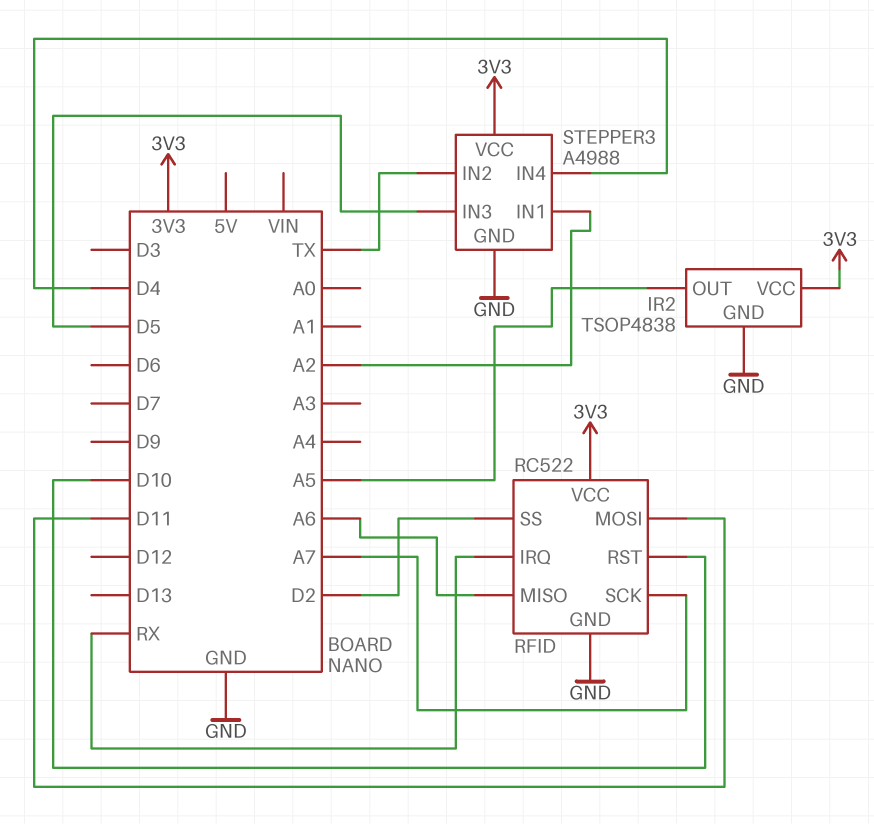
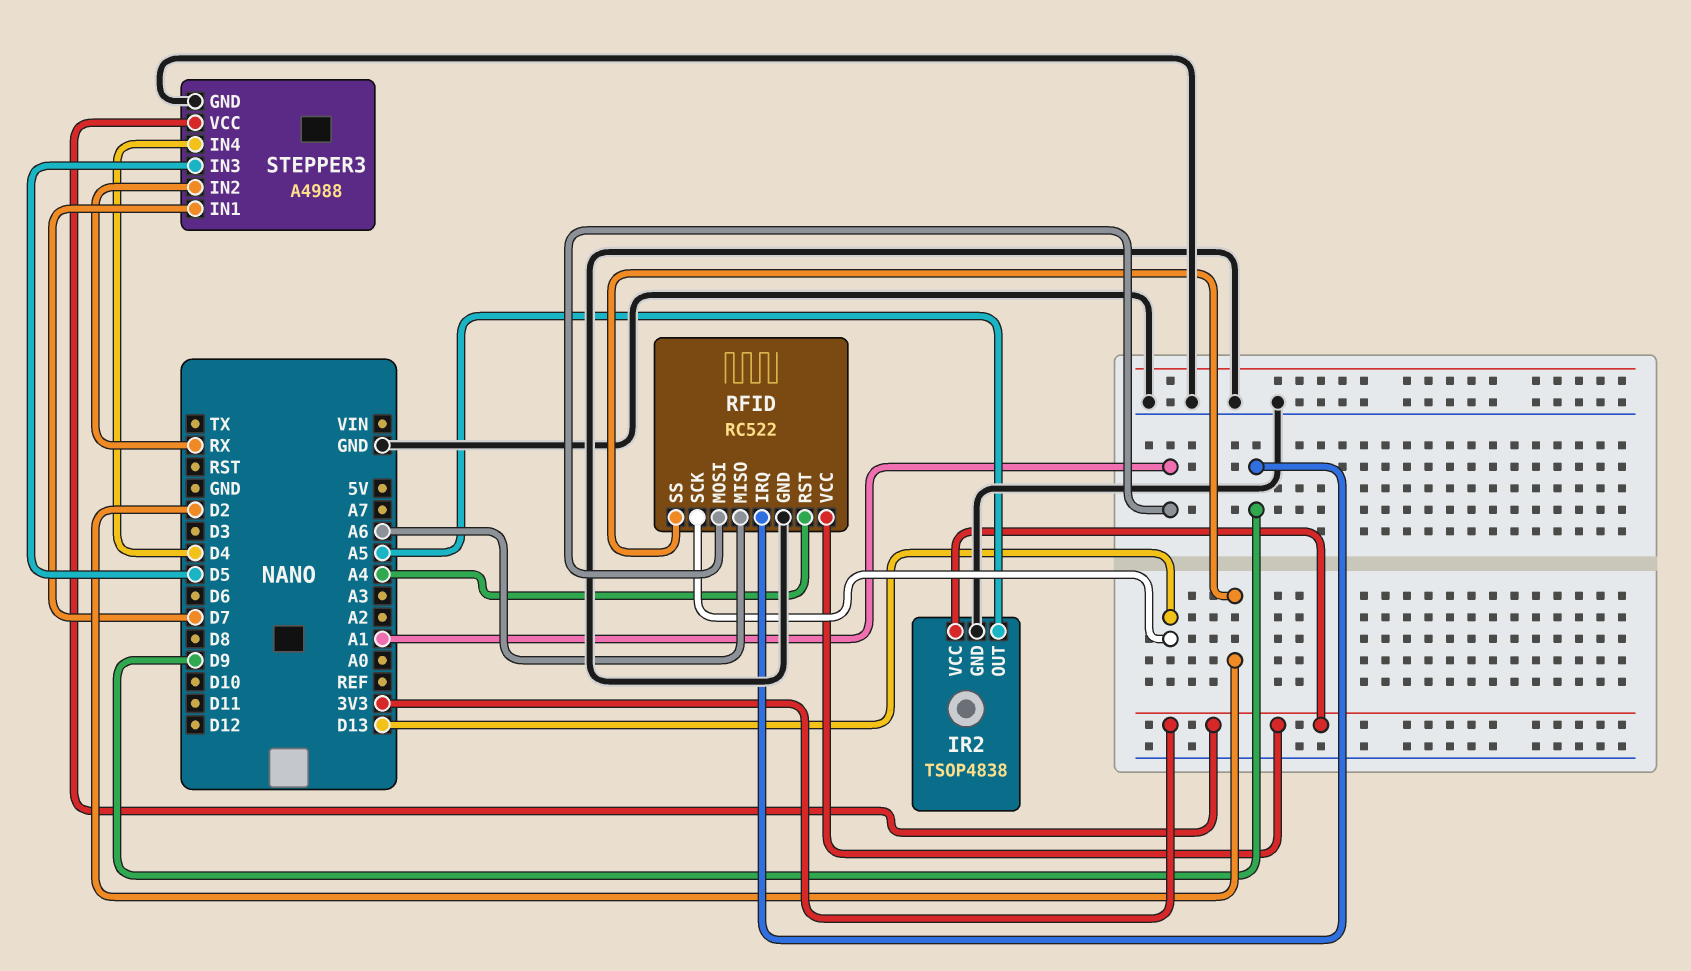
RFID pin IRQ: RX -> D9
RFID pin MOSI: D11 -> A1
RFID pin RST: D10 -> A4
RFID pin SCK: A7 -> D13
STEPPER3 pin IN1: A2 -> D7
STEPPER3 pin IN2: TX -> RX

